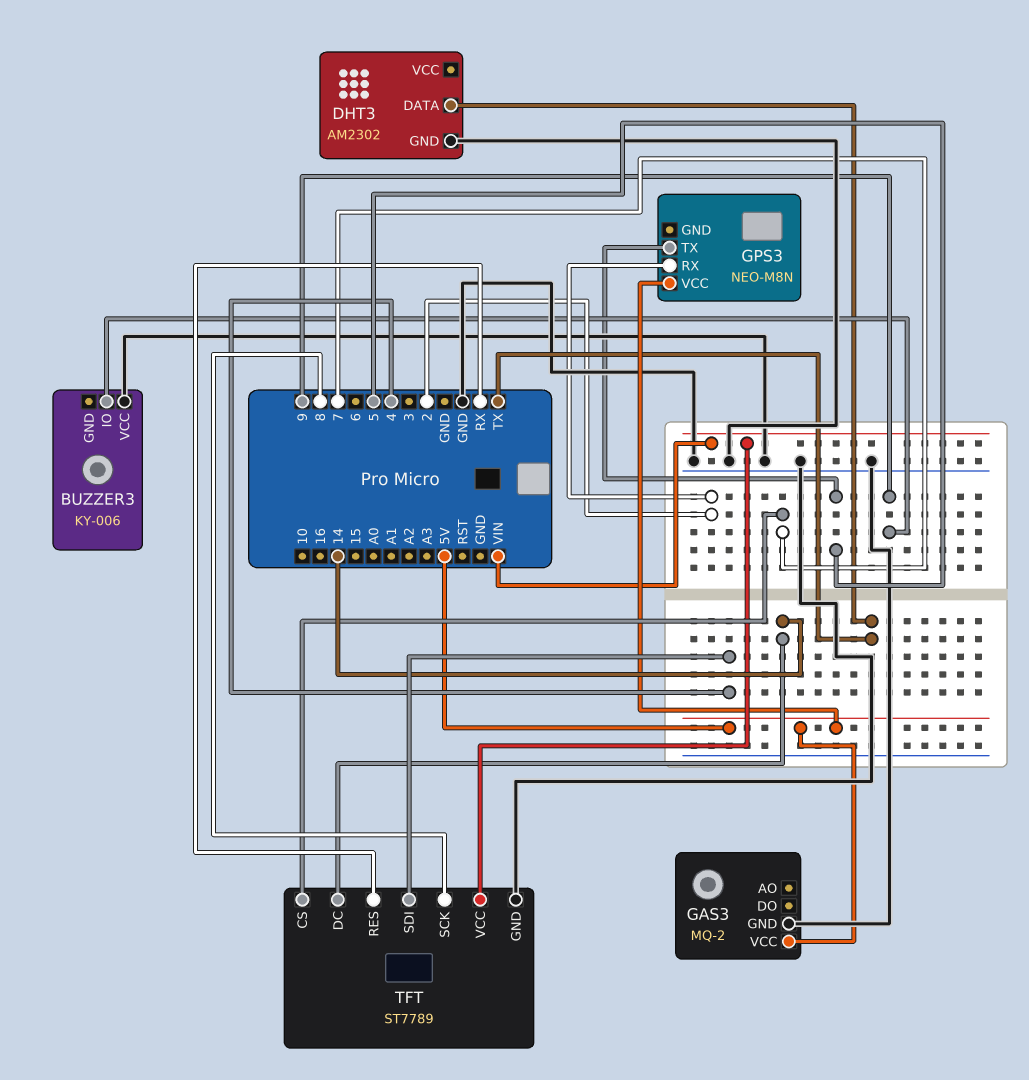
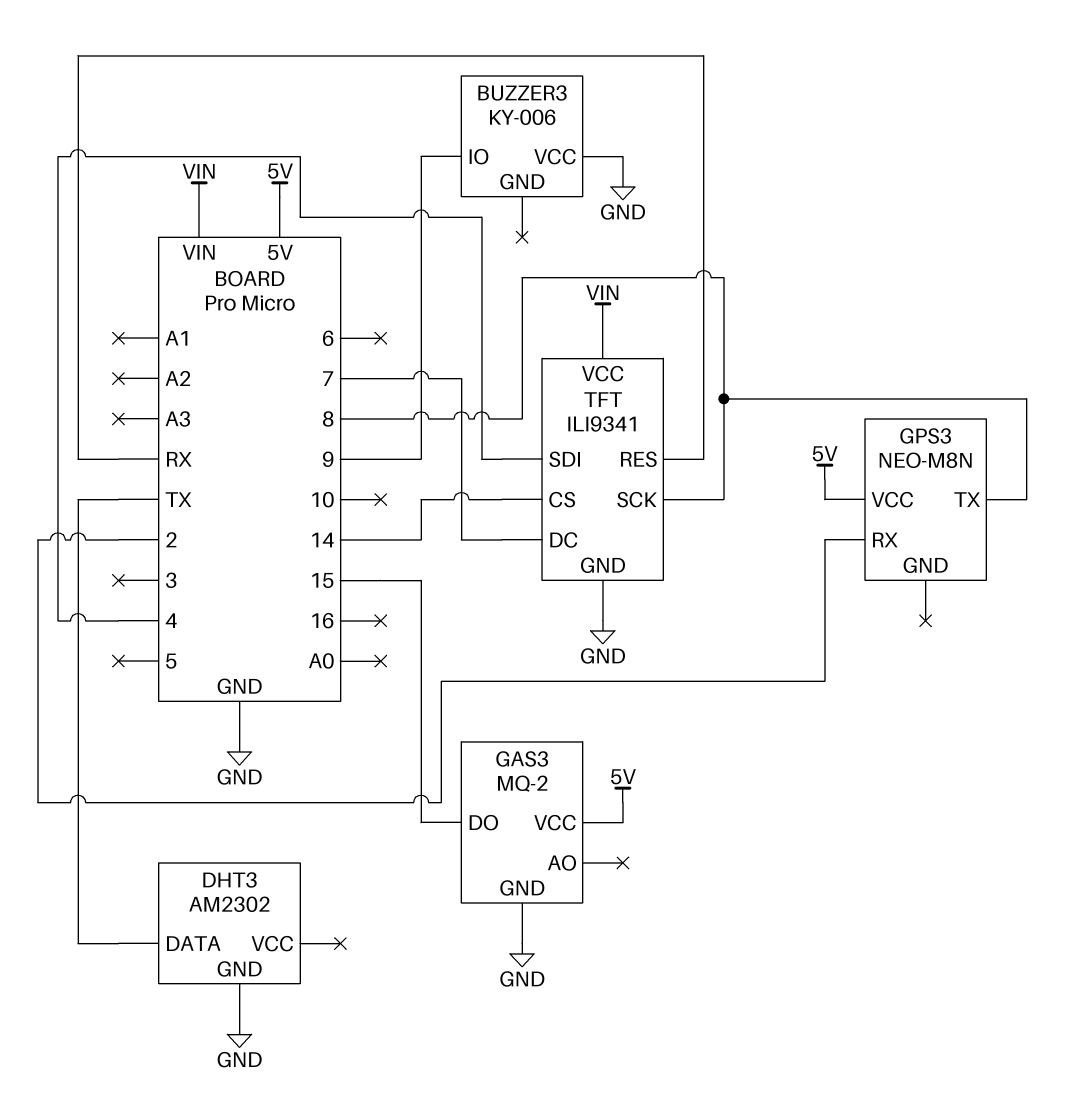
GAS3 pin DO: none -> 15
GPS3 pin TX: 5 -> 8
TFT: ST7789 -> ILI9341
TFT pin CS: 7 -> 14
TFT pin DC: 14 -> 7

